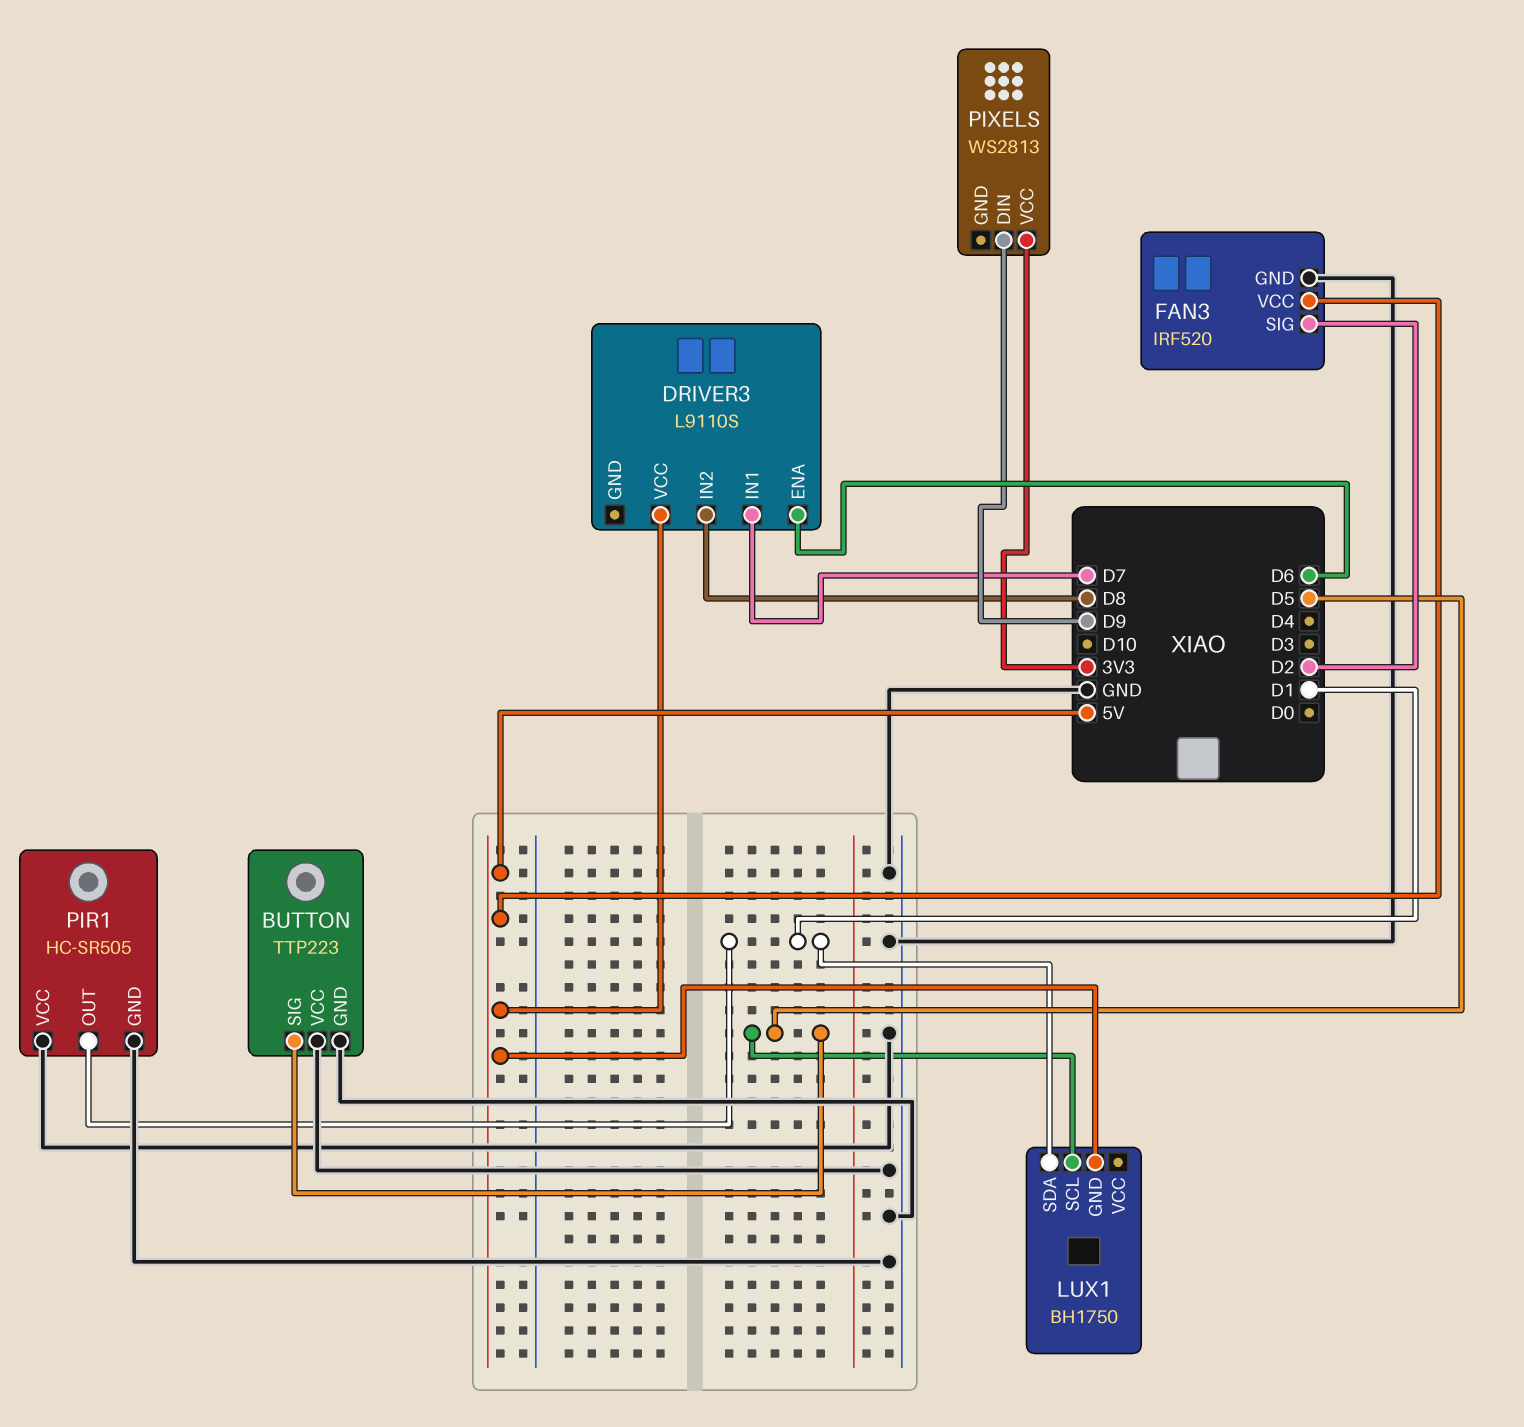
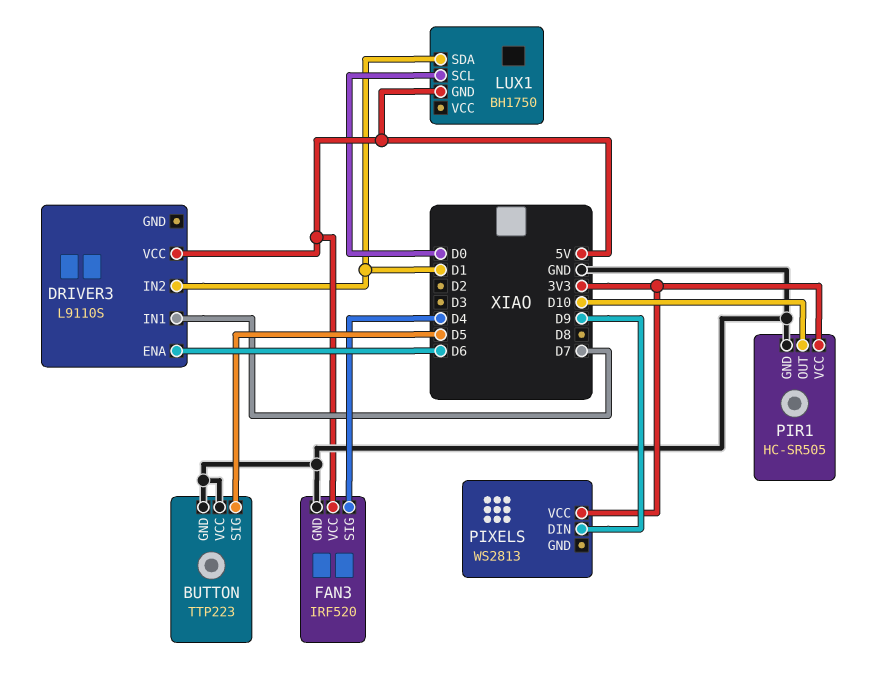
DRIVER3 pin IN2: D8 -> D1
FAN3 pin SIG: D2 -> D4
LUX1 pin SCL: D5 -> D0
PIR1 pin OUT: D1 -> D10
PIR1 pin VCC: GND -> 3V3

